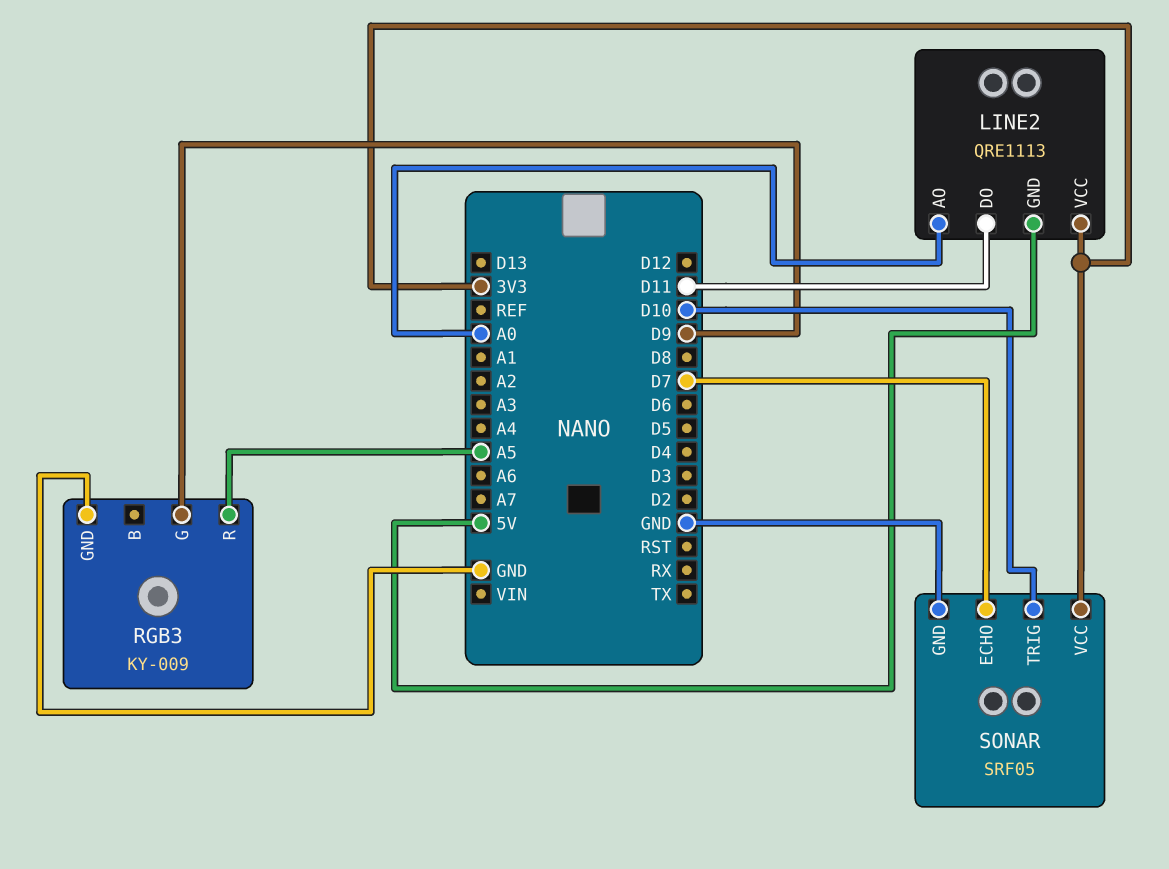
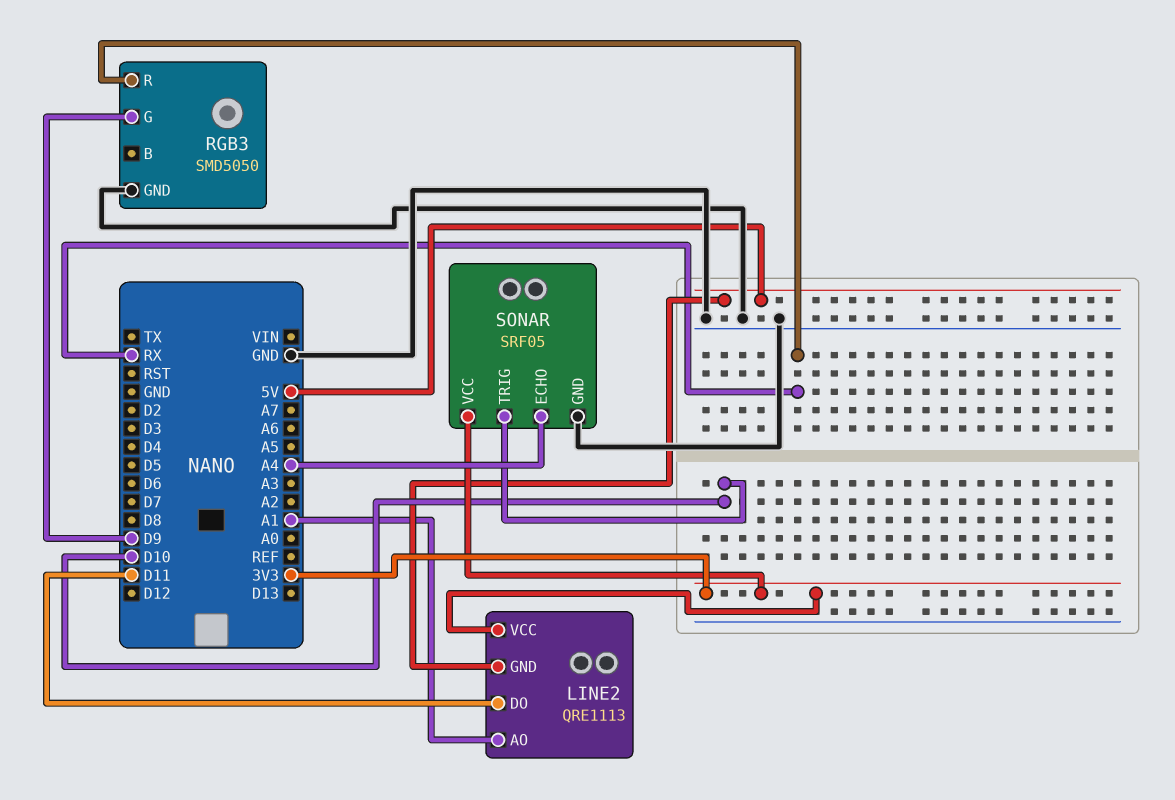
LINE2 pin AO: A0 -> A1
RGB3: KY-009 -> SMD5050
RGB3 pin R: A5 -> RX
SONAR pin ECHO: D7 -> A4

